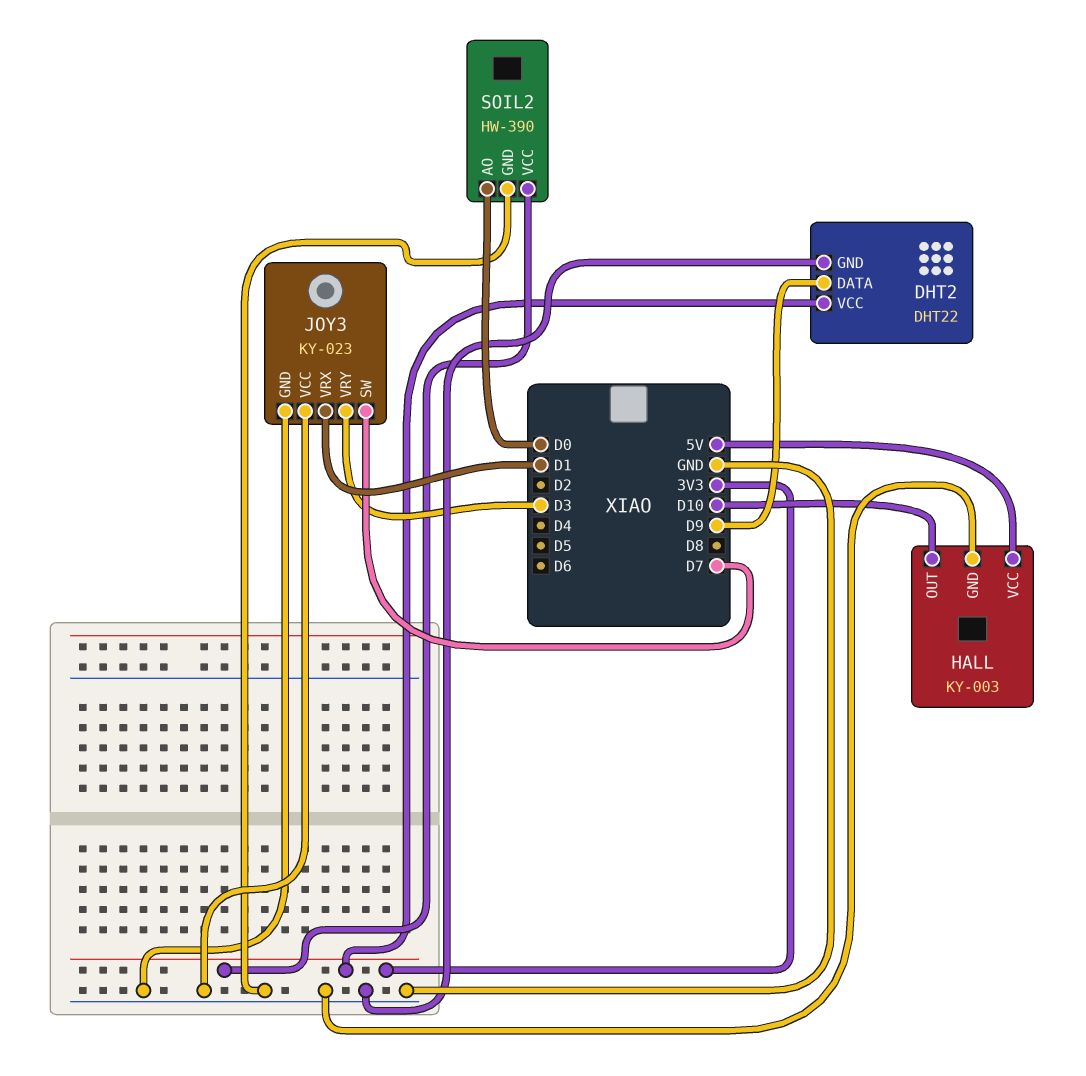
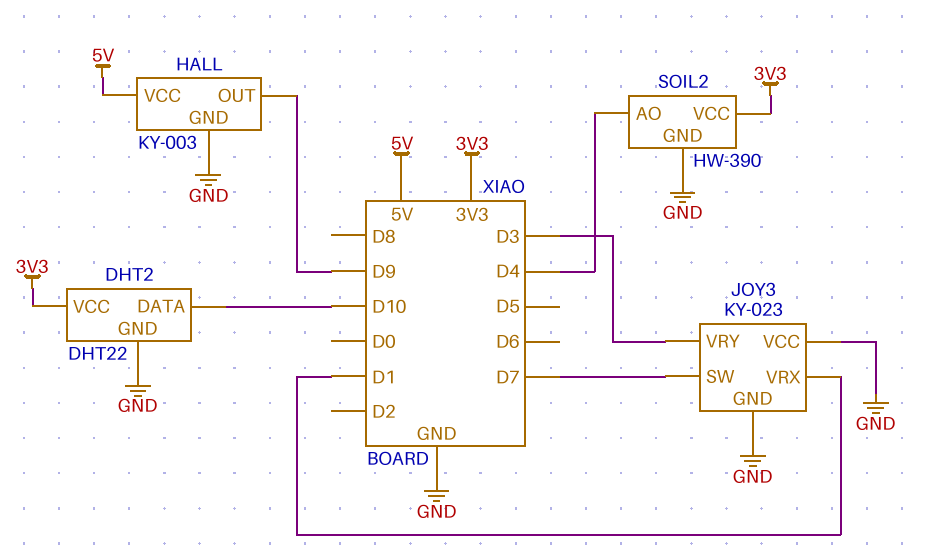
DHT2 pin DATA: D9 -> D10
HALL pin OUT: D10 -> D9
SOIL2 pin AO: D0 -> D4

